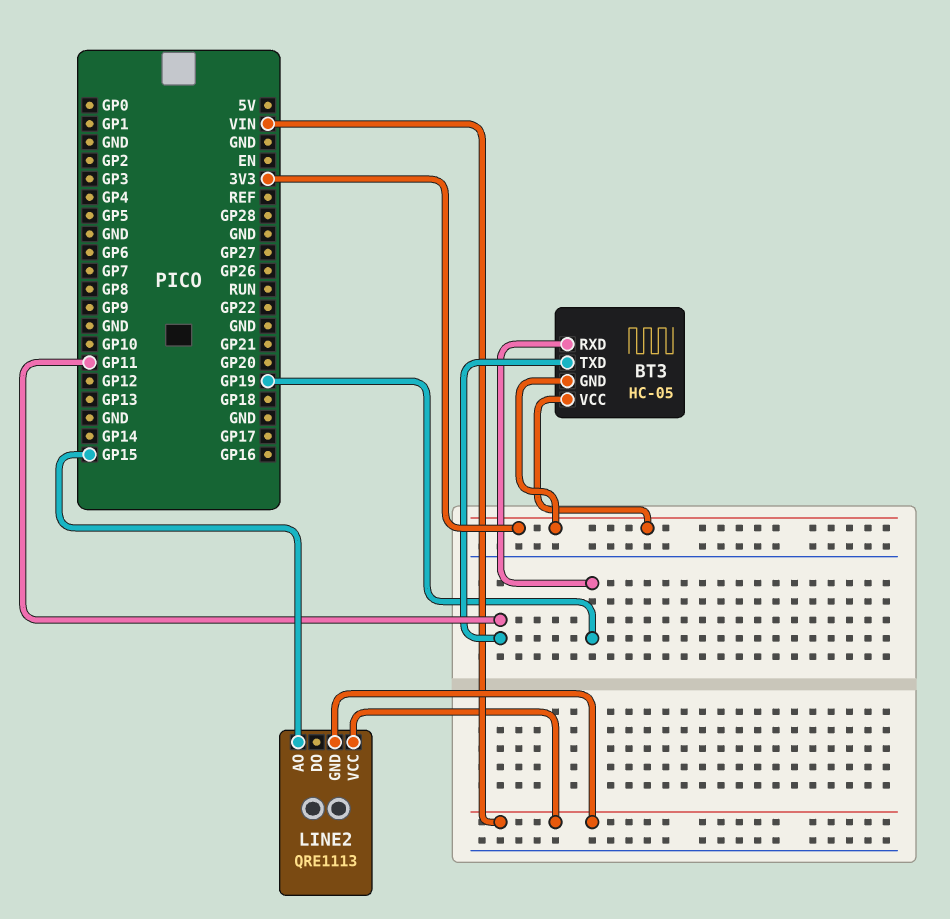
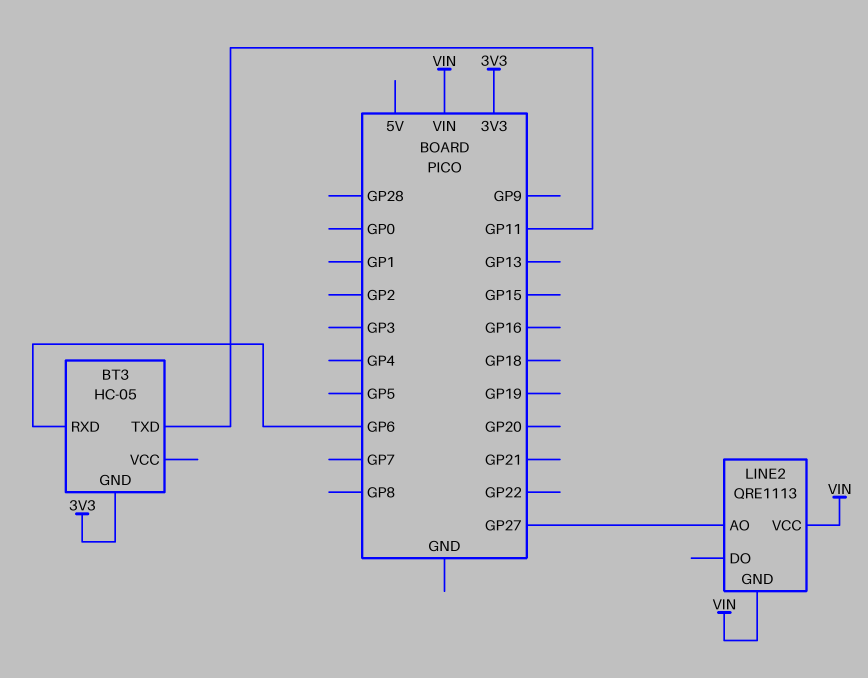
BT3 pin RXD: GP19 -> GP6
BT3 pin VCC: 3V3 -> none
LINE2 pin AO: GP15 -> GP27

